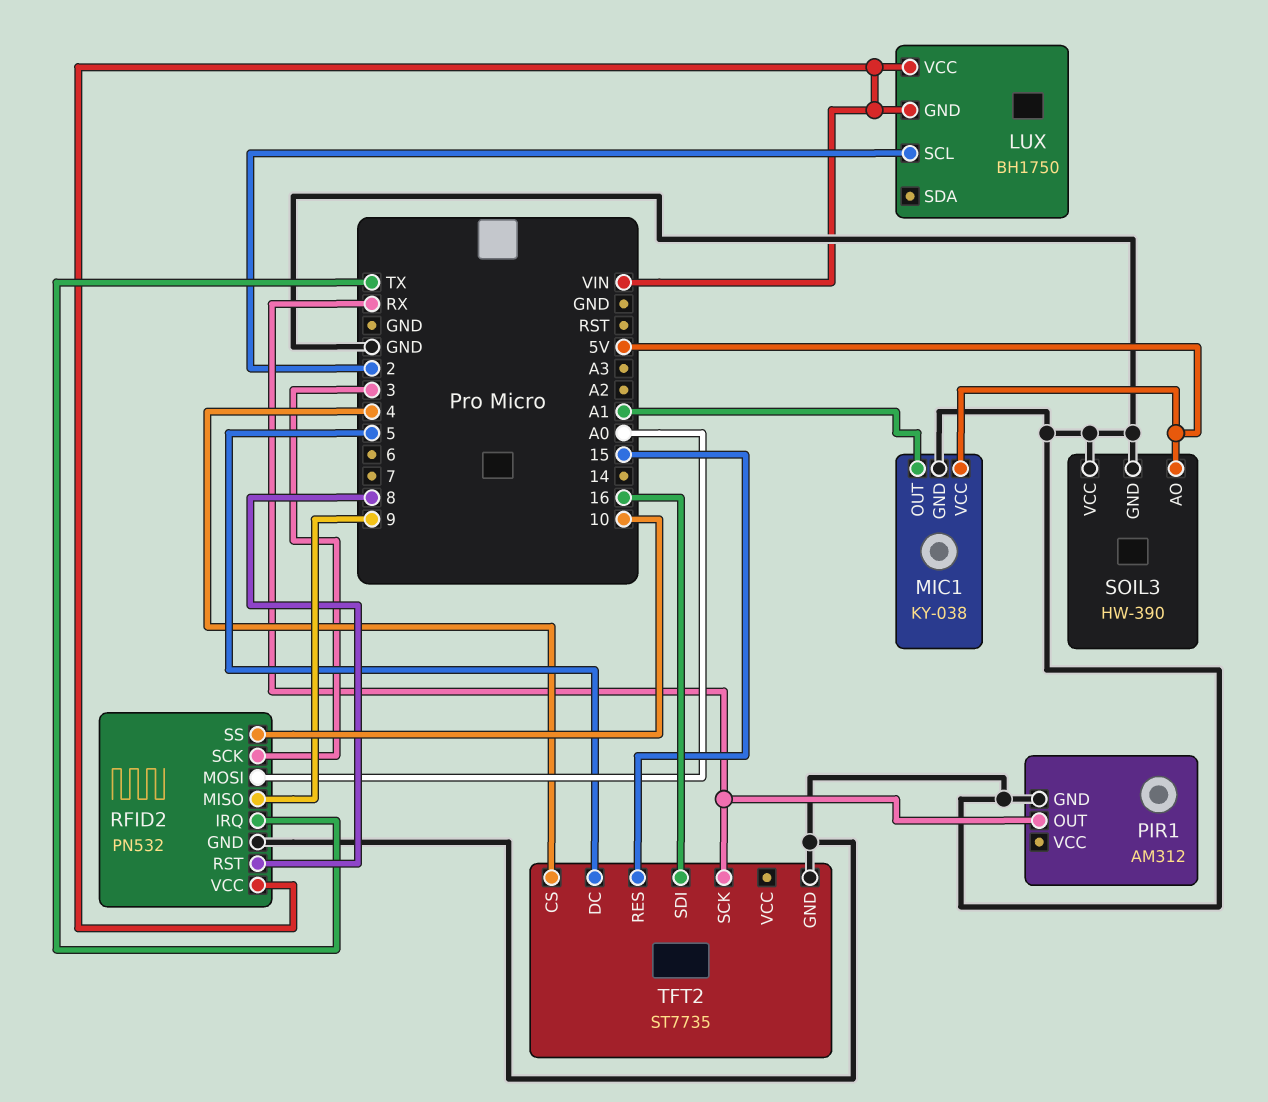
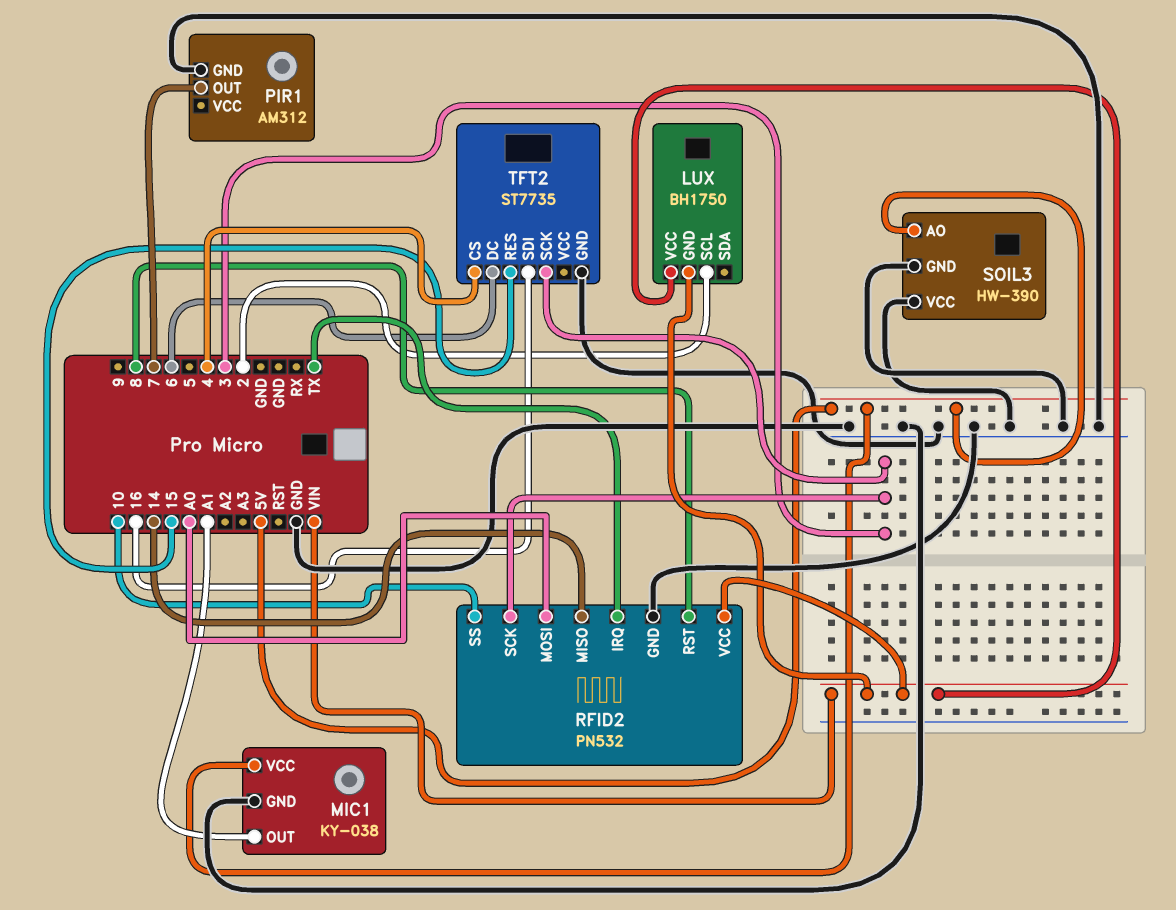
PIR1 pin OUT: RX -> 7
RFID2 pin MISO: 9 -> 14
TFT2 pin DC: 5 -> 6
TFT2 pin SCK: RX -> 3

